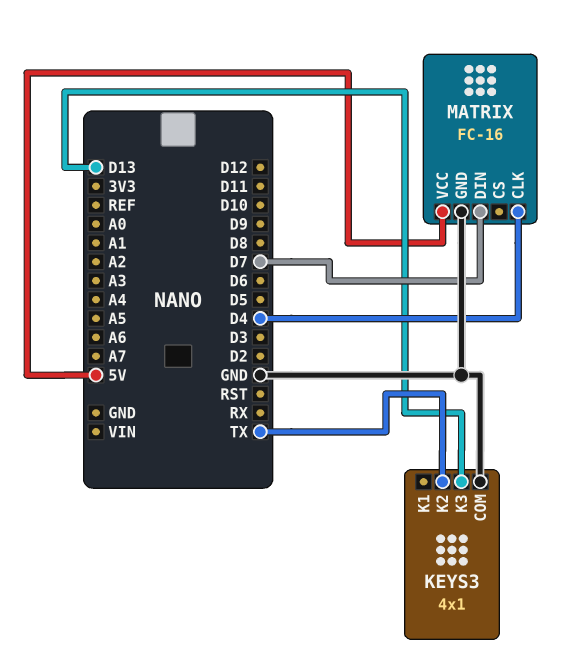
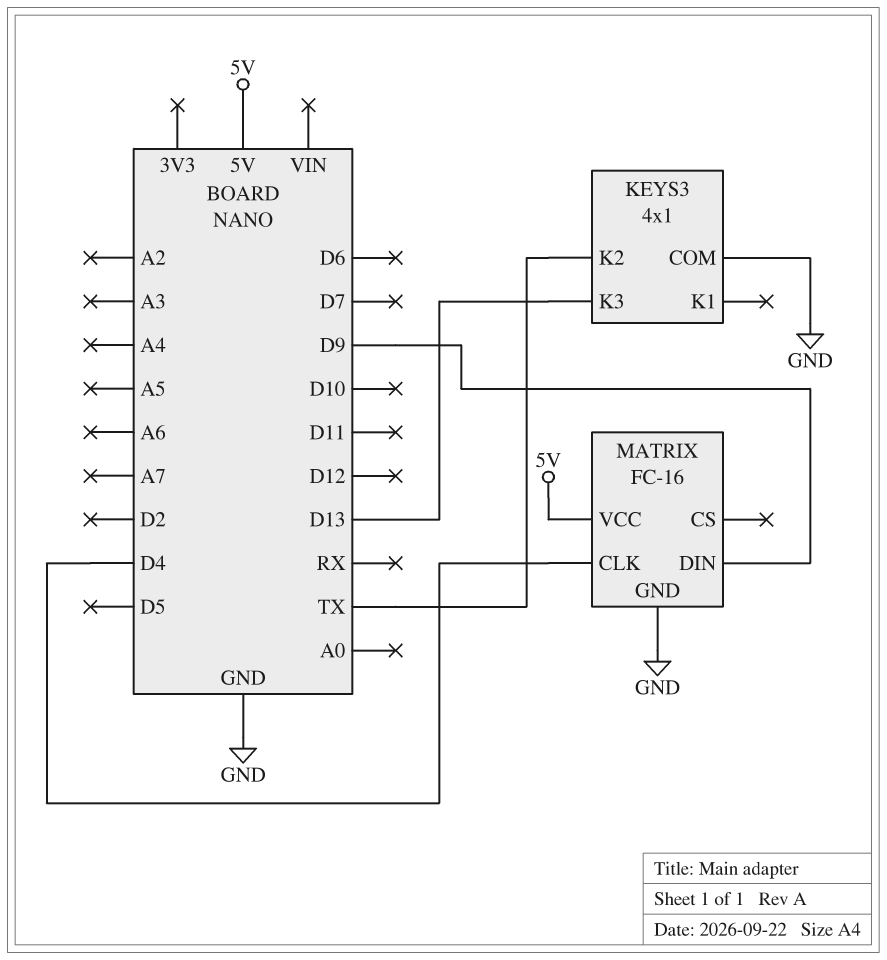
MATRIX pin DIN: D7 -> D9

